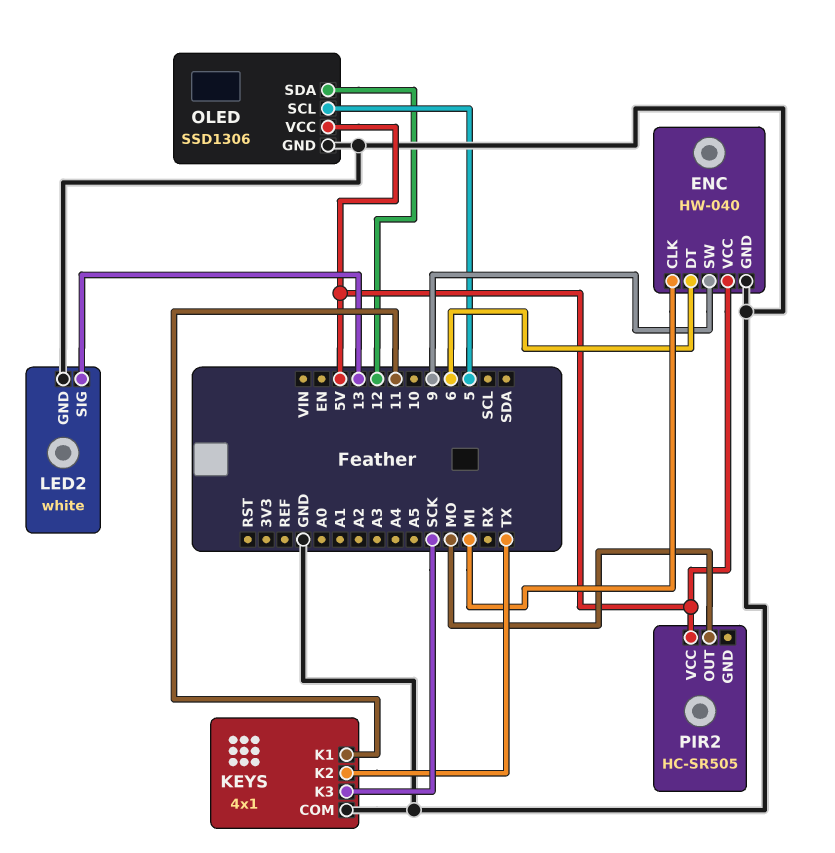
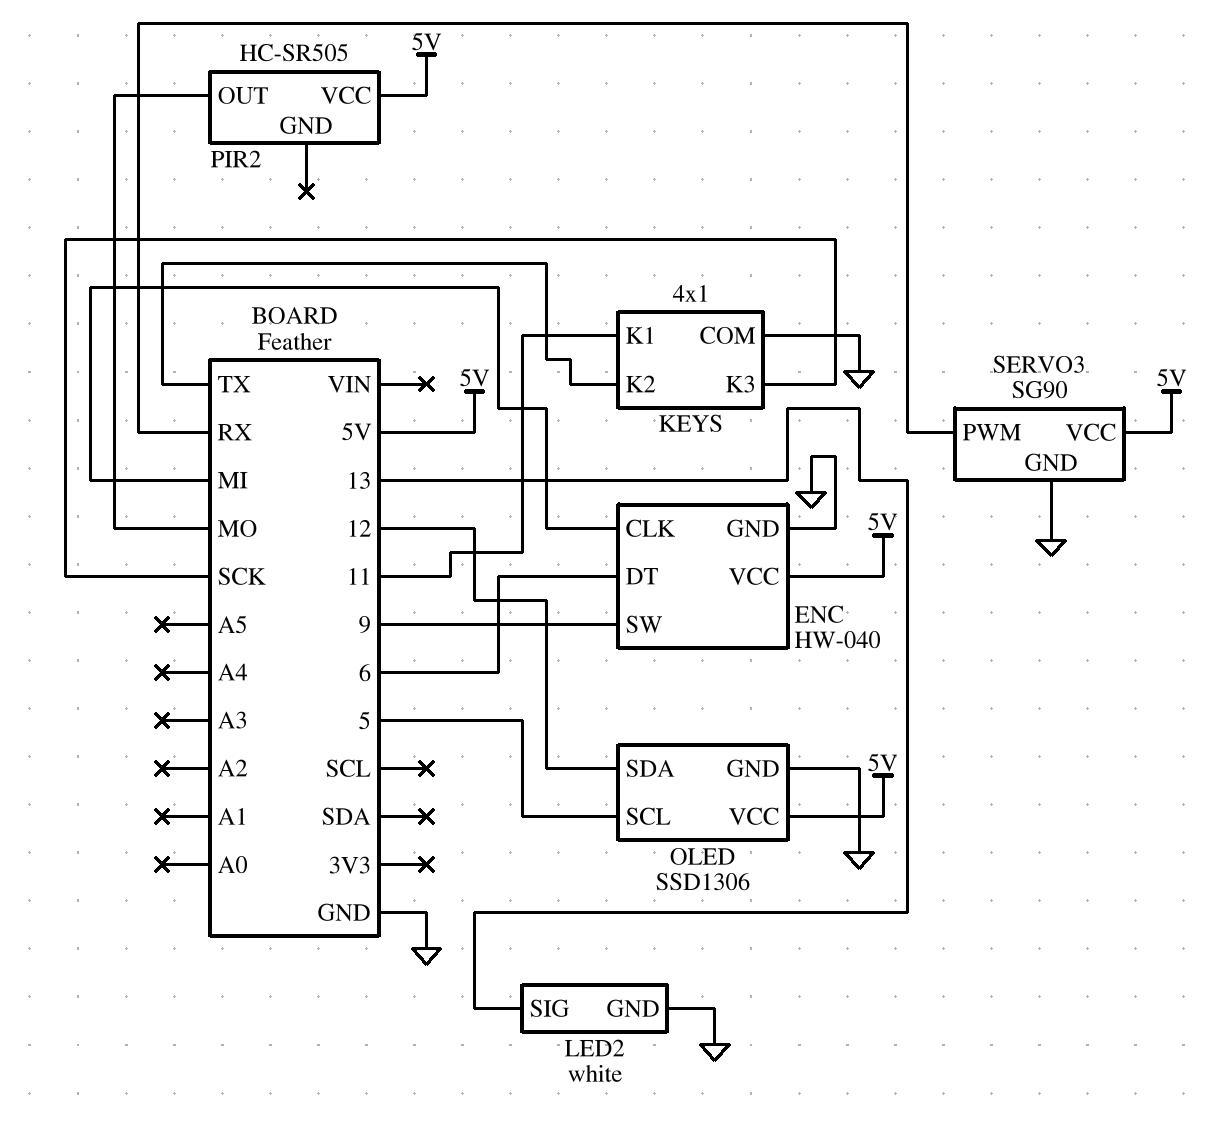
SERVO3: none -> SG90
SERVO3 pin GND: none -> GND
SERVO3 pin PWM: none -> RX
SERVO3 pin VCC: none -> 5V

